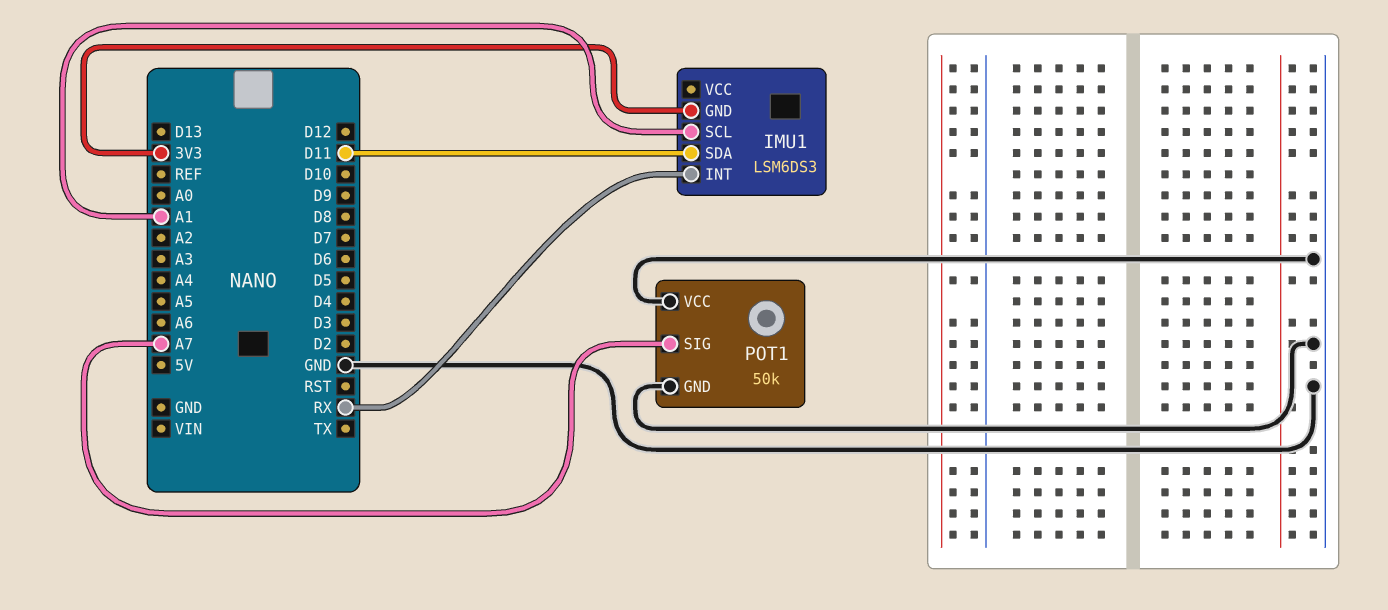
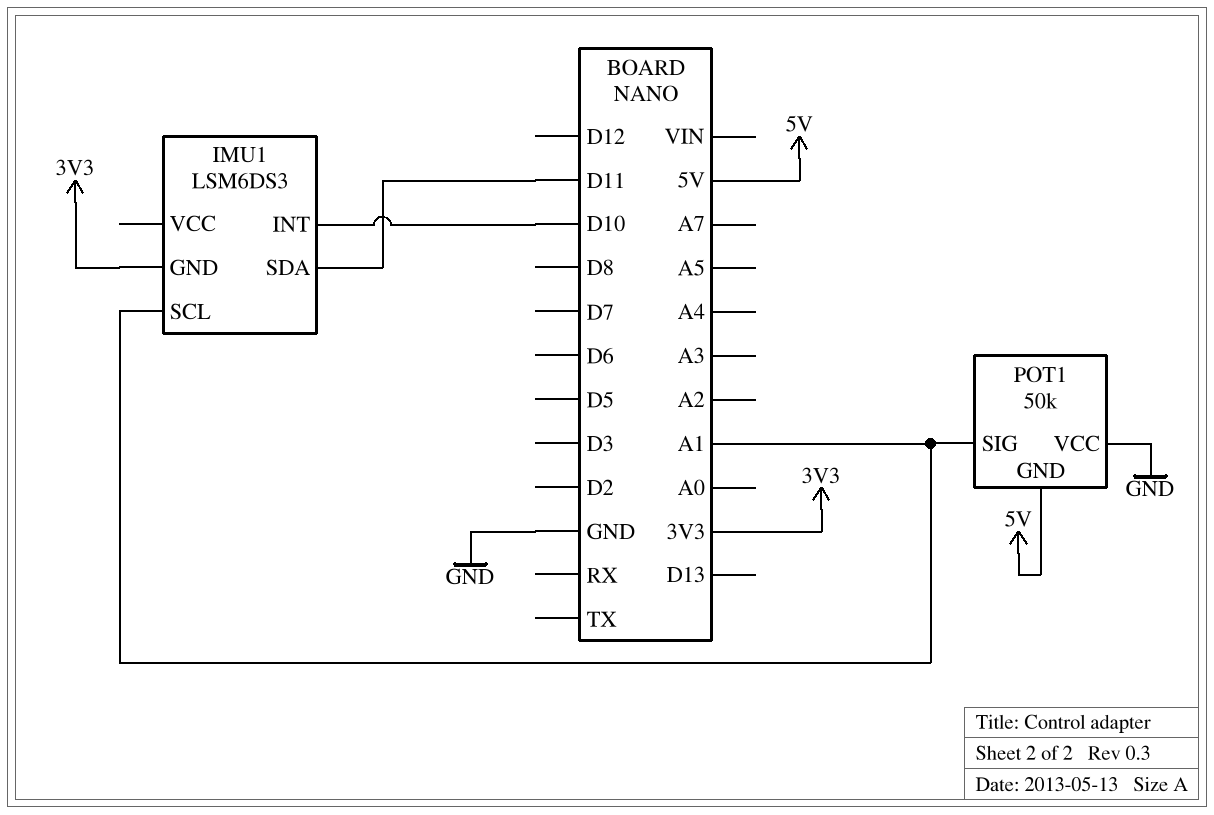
IMU1 pin INT: RX -> D10
POT1 pin GND: GND -> 5V
POT1 pin SIG: A7 -> A1

